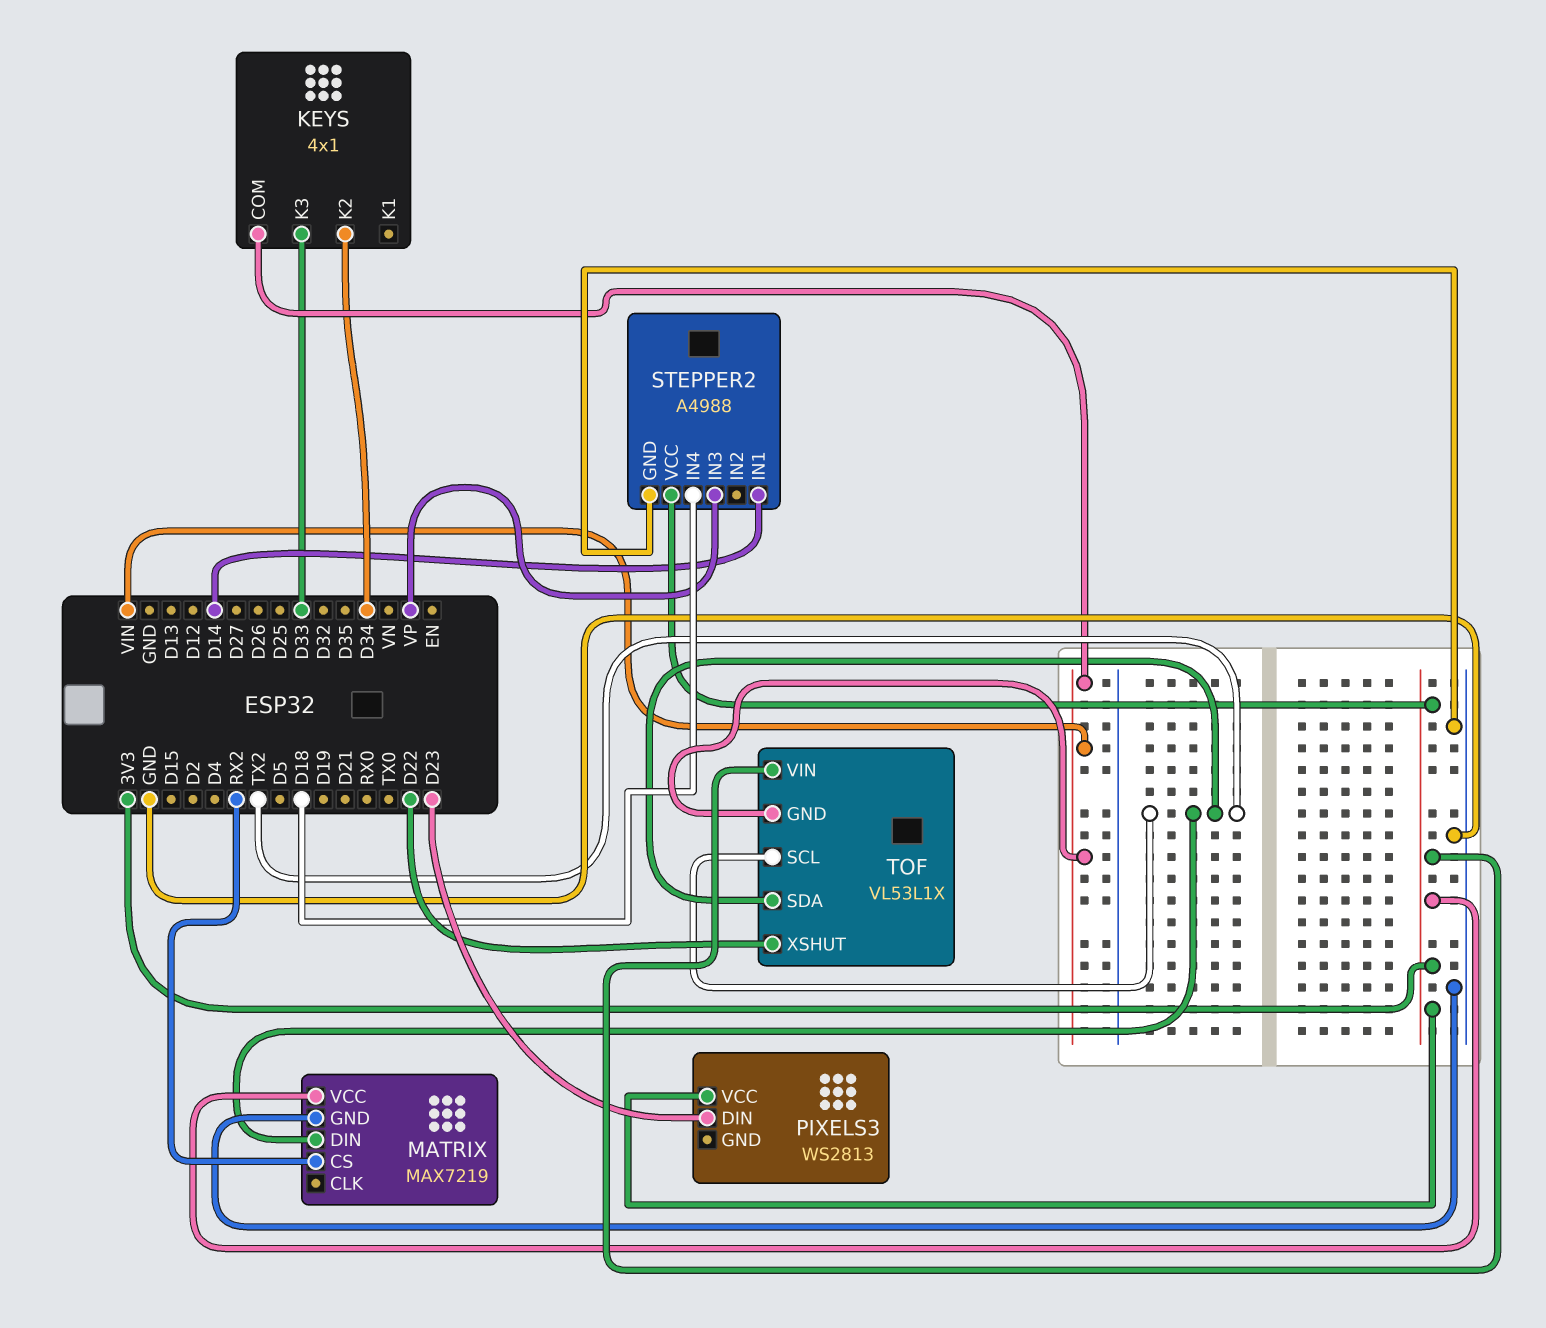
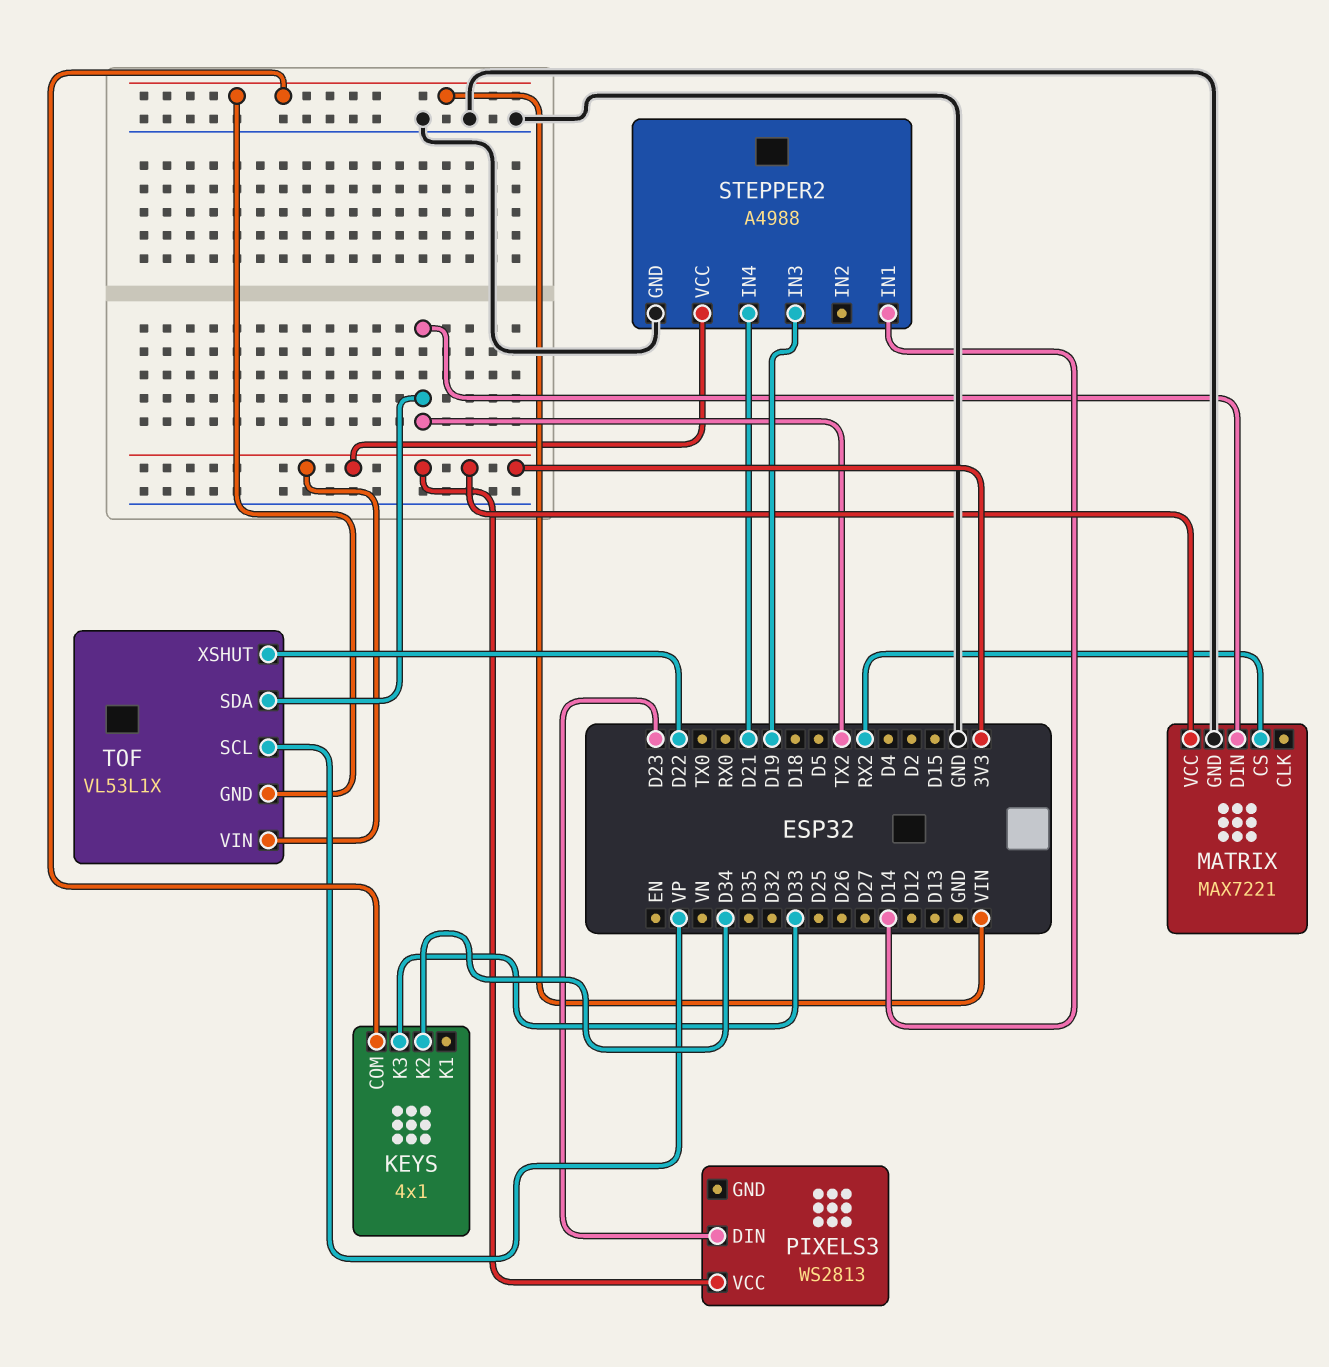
MATRIX: MAX7219 -> MAX7221
STEPPER2 pin IN3: VP -> D19
STEPPER2 pin IN4: D18 -> D21
TOF pin SCL: TX2 -> VP

